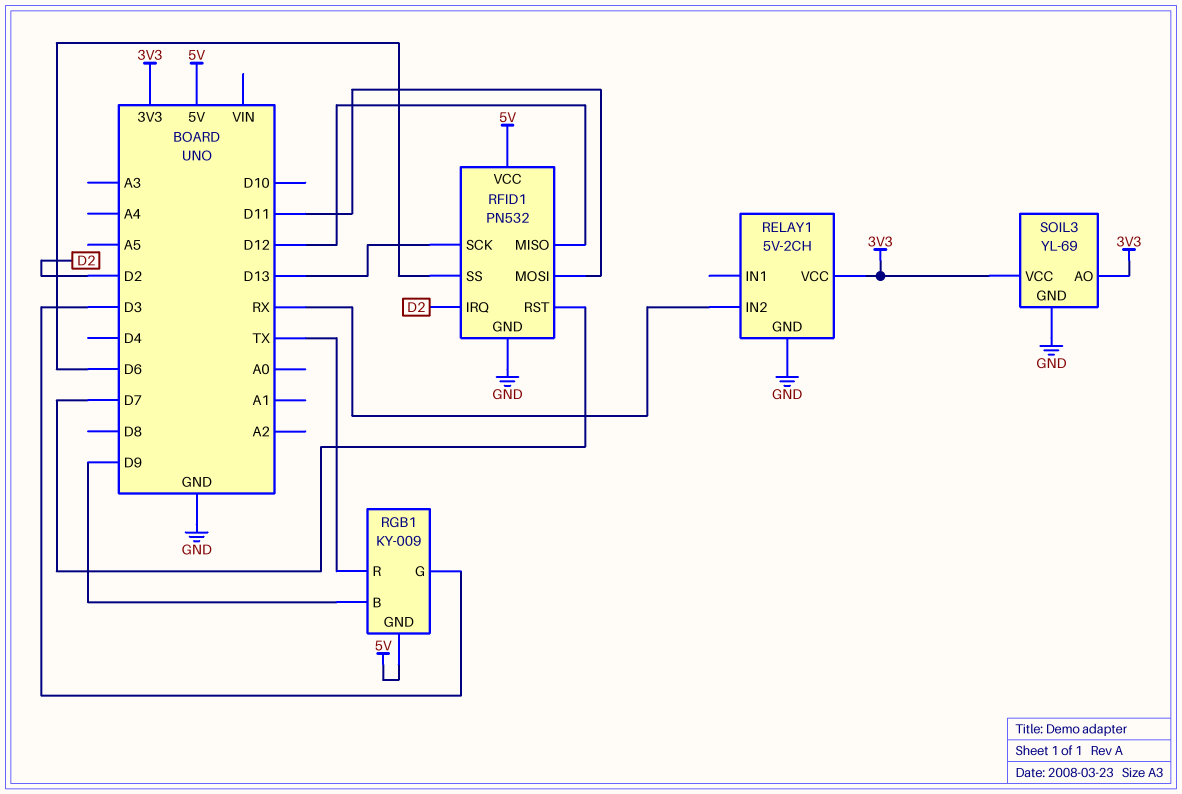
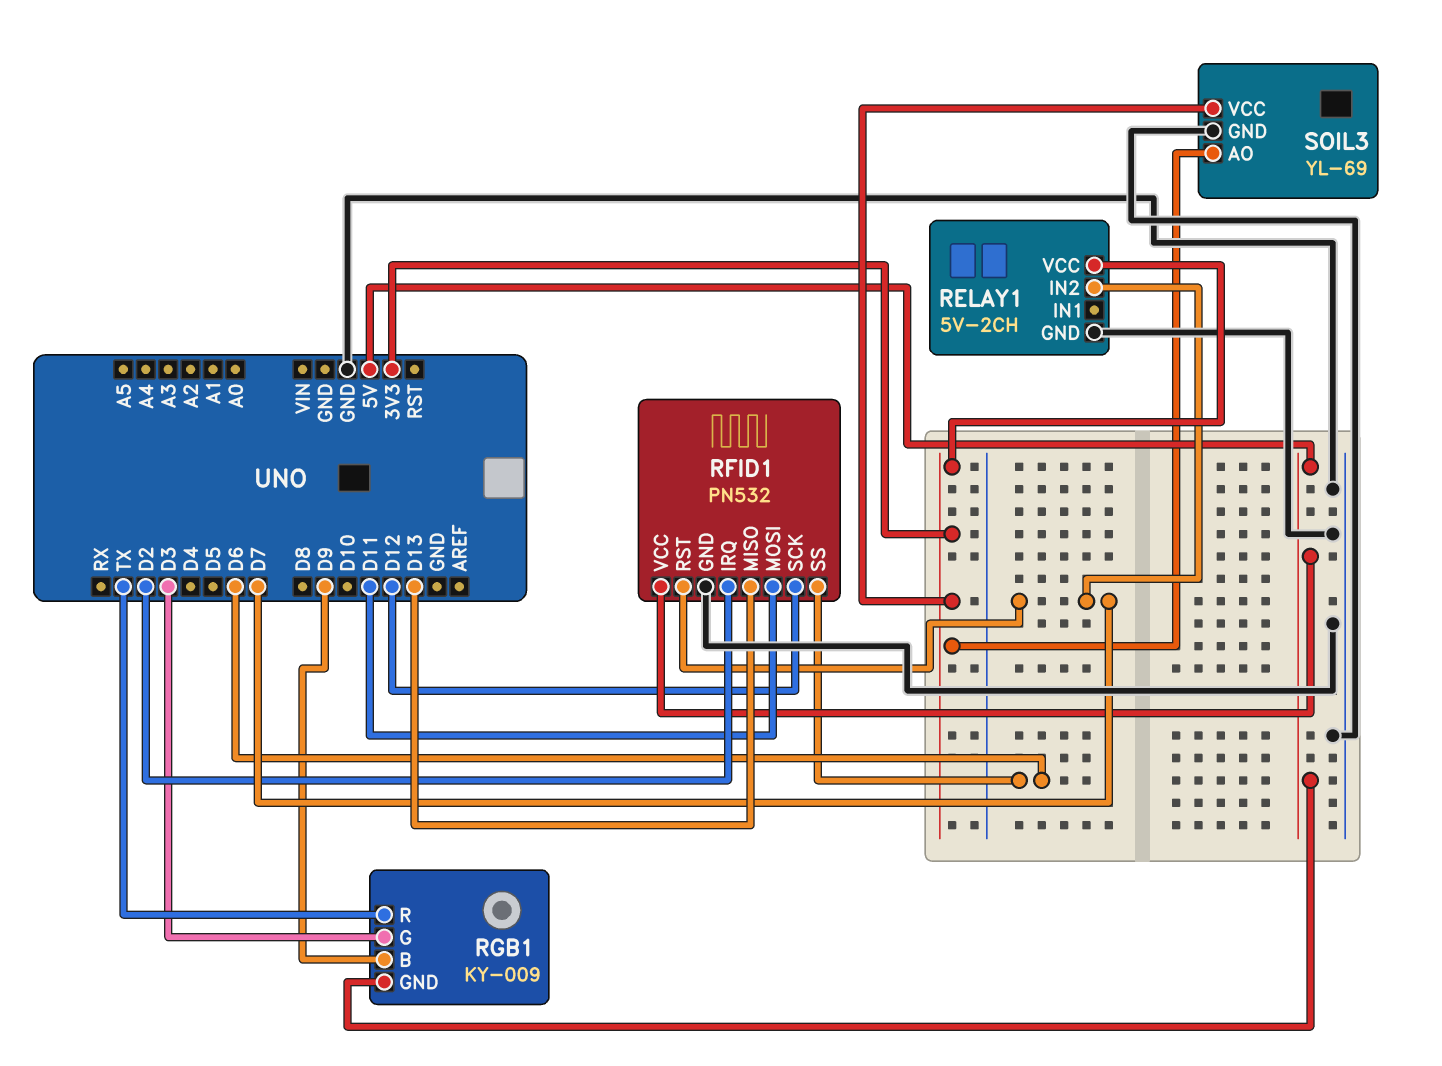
RELAY1 pin IN2: RX -> D7
RFID1 pin MISO: D12 -> D13
RFID1 pin SCK: D13 -> D12

